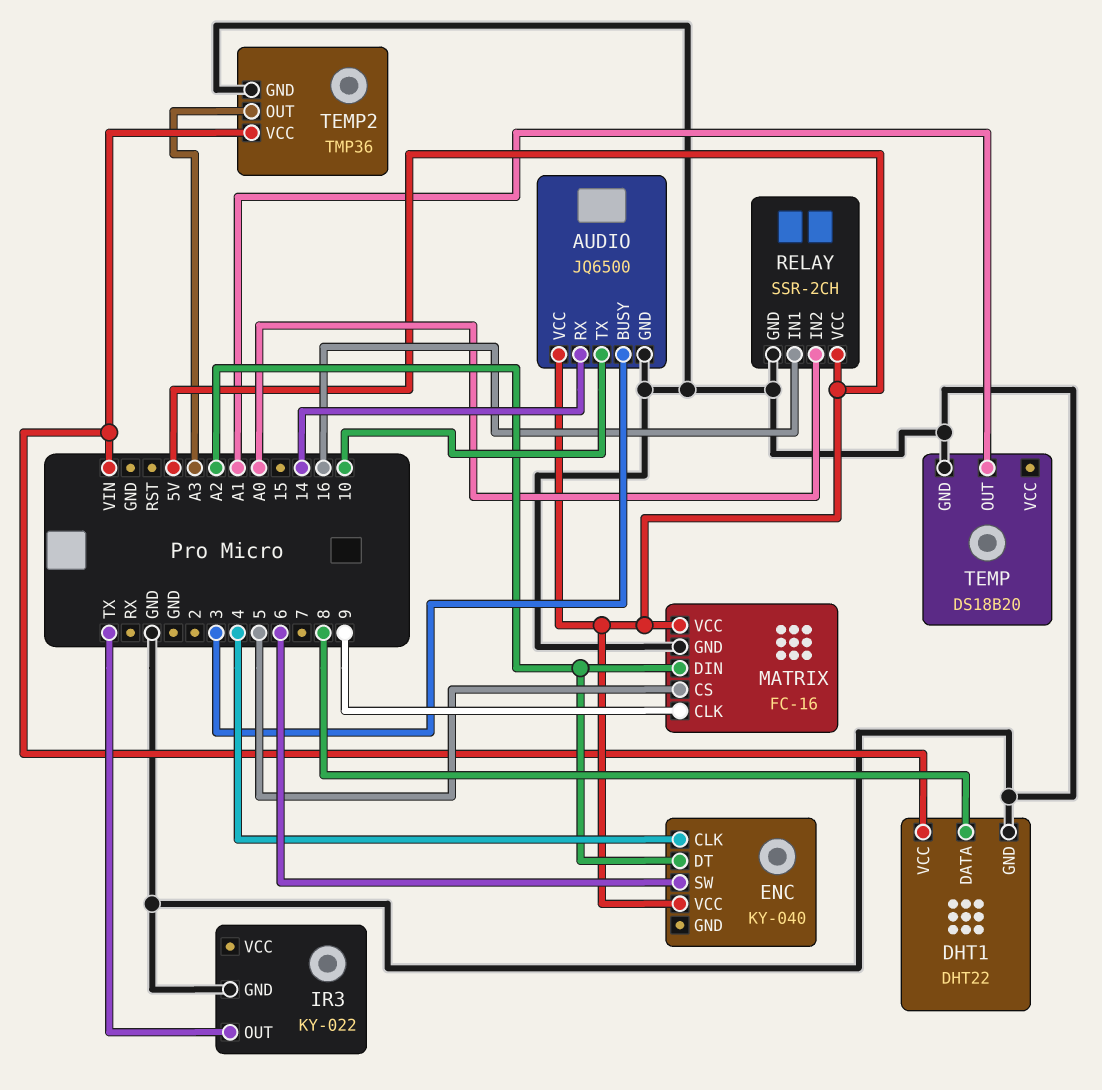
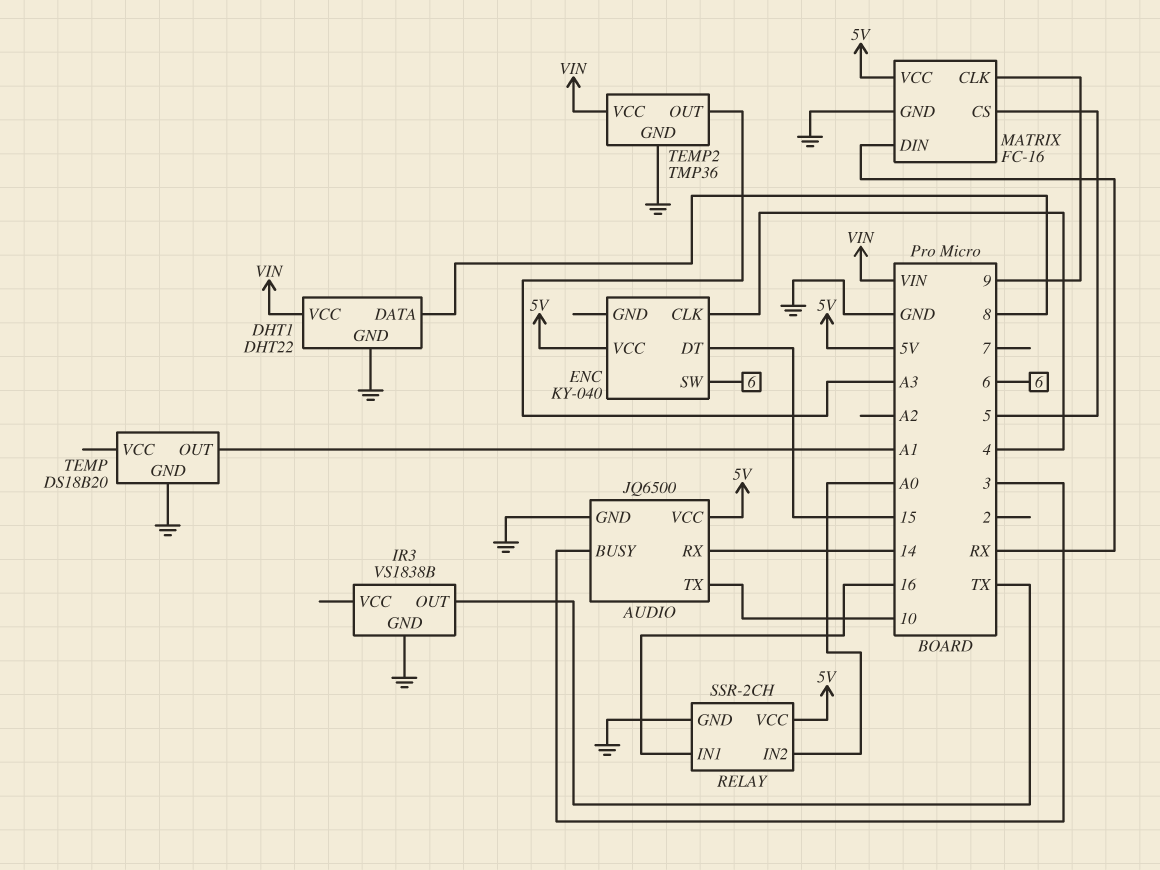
ENC pin DT: A2 -> 15
IR3: KY-022 -> VS1838B
MATRIX pin DIN: A2 -> RX

